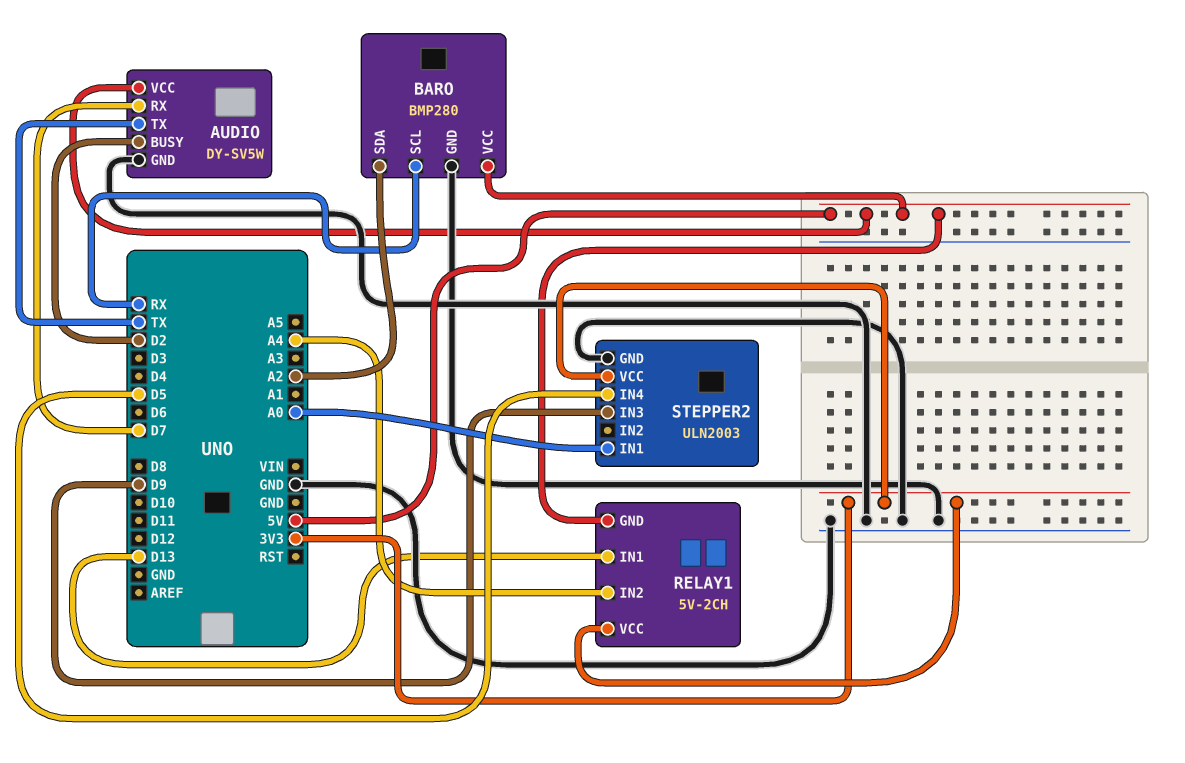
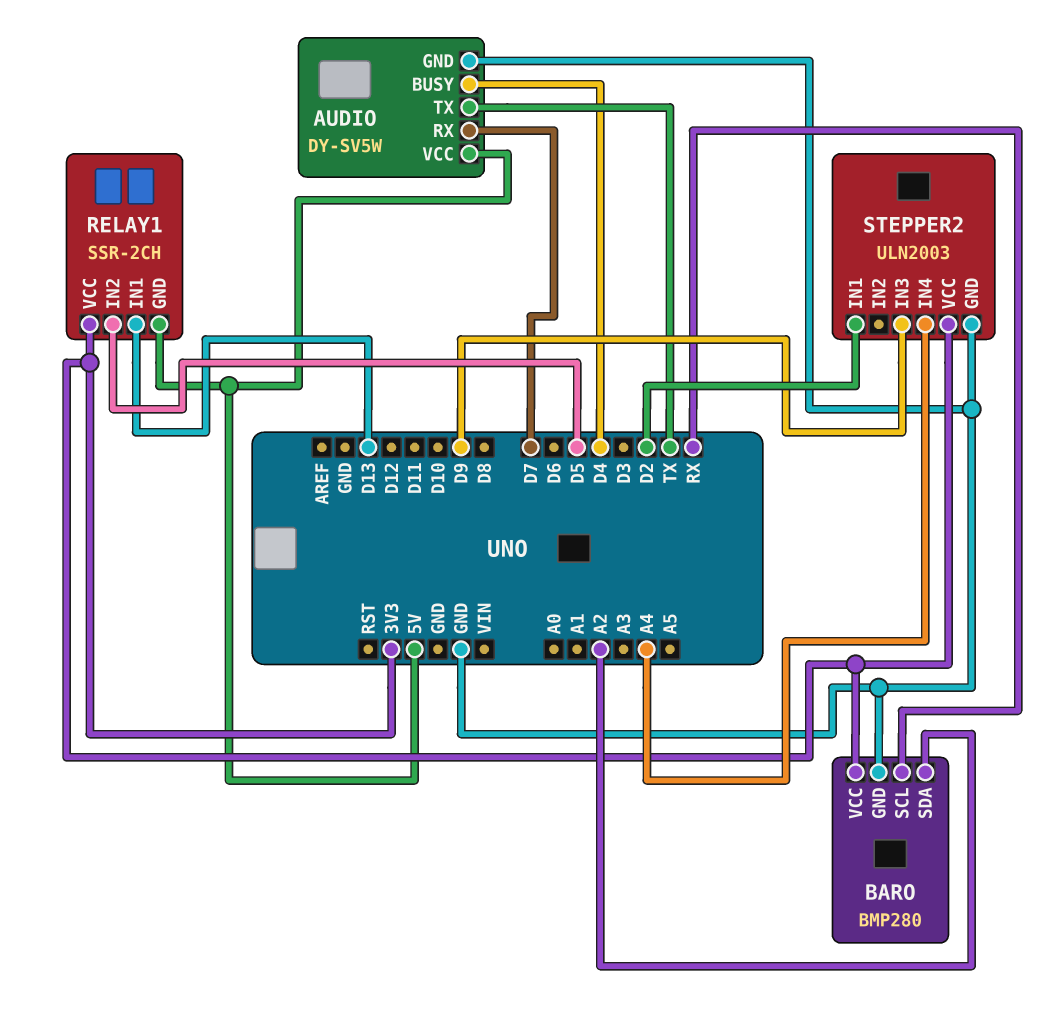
AUDIO pin BUSY: D2 -> D4
BARO pin VCC: 5V -> 3V3
RELAY1: 5V-2CH -> SSR-2CH
RELAY1 pin IN2: A4 -> D5
STEPPER2 pin IN1: A0 -> D2
STEPPER2 pin IN4: D5 -> A4

